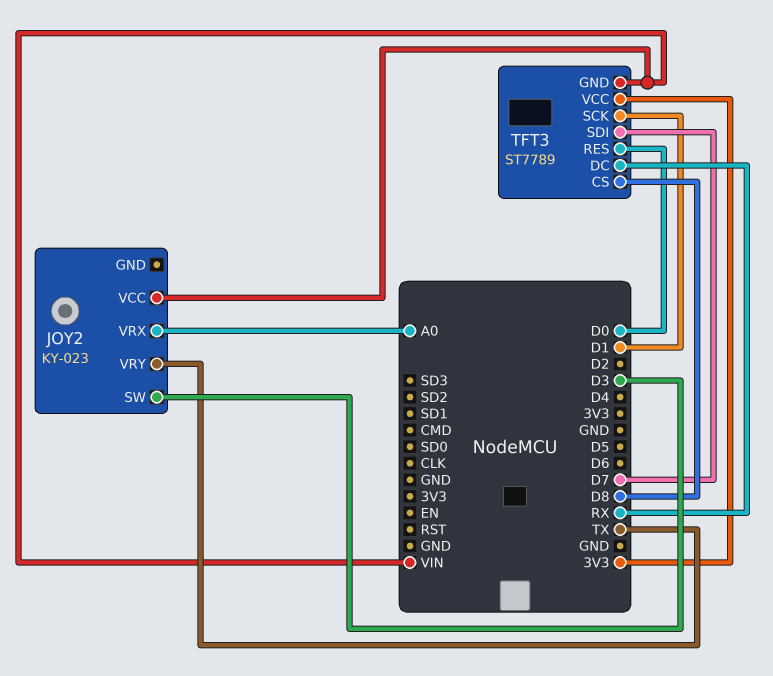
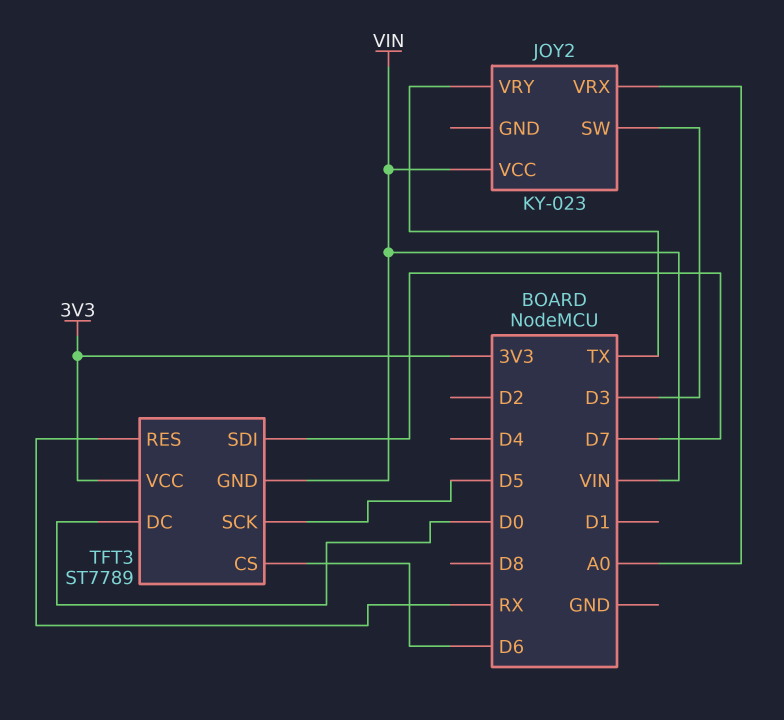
TFT3 pin CS: D8 -> D6
TFT3 pin DC: RX -> D0
TFT3 pin RES: D0 -> RX
TFT3 pin SCK: D1 -> D5

